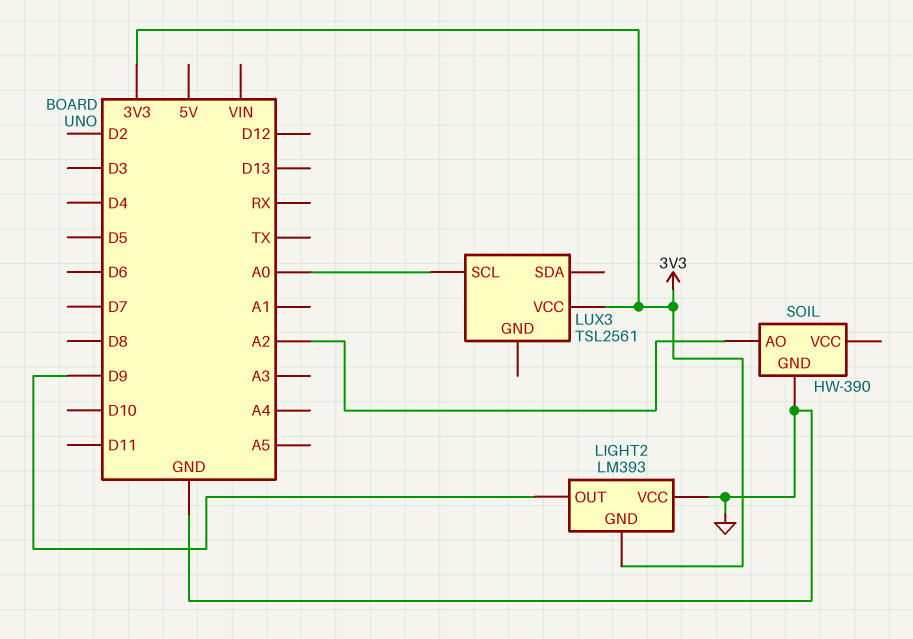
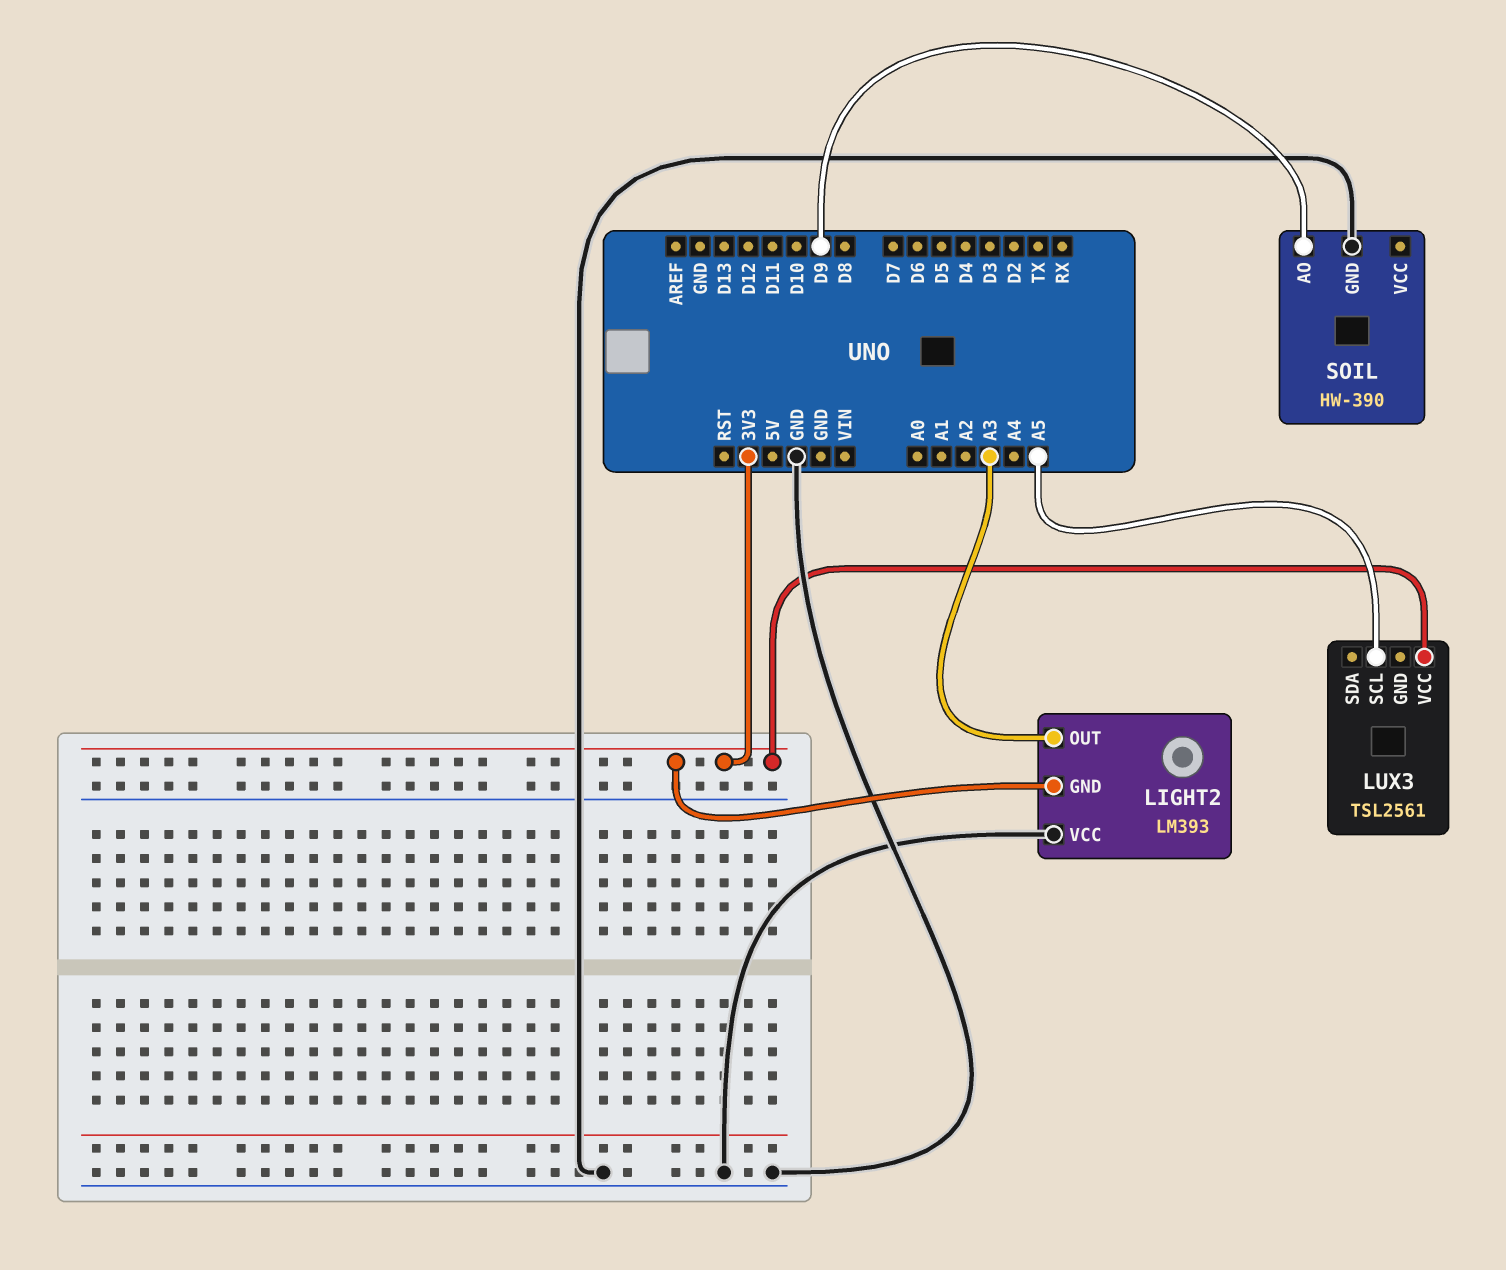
LIGHT2 pin OUT: D9 -> A3
LUX3 pin SCL: A0 -> A5
SOIL pin AO: A2 -> D9

